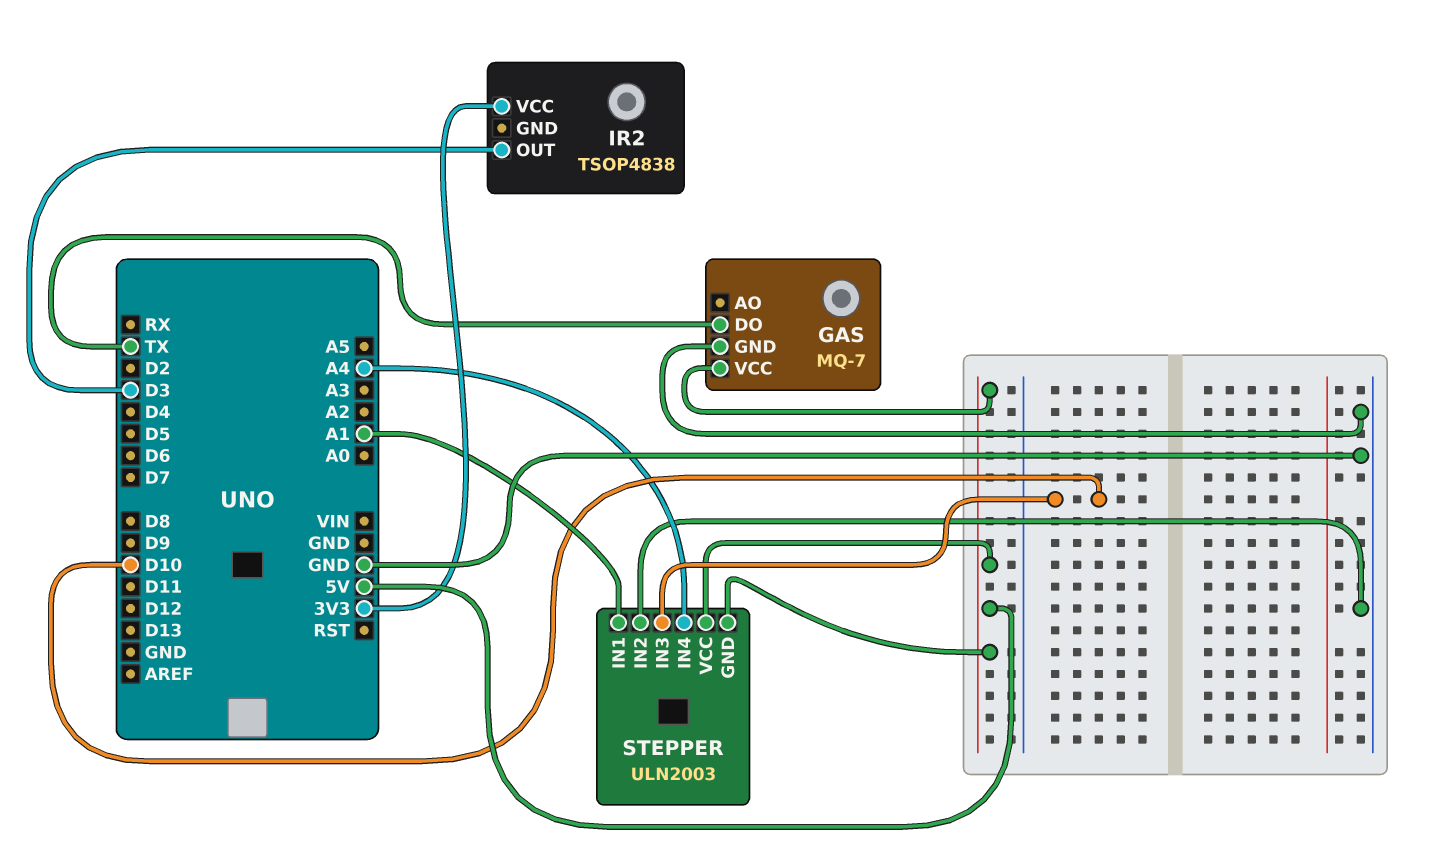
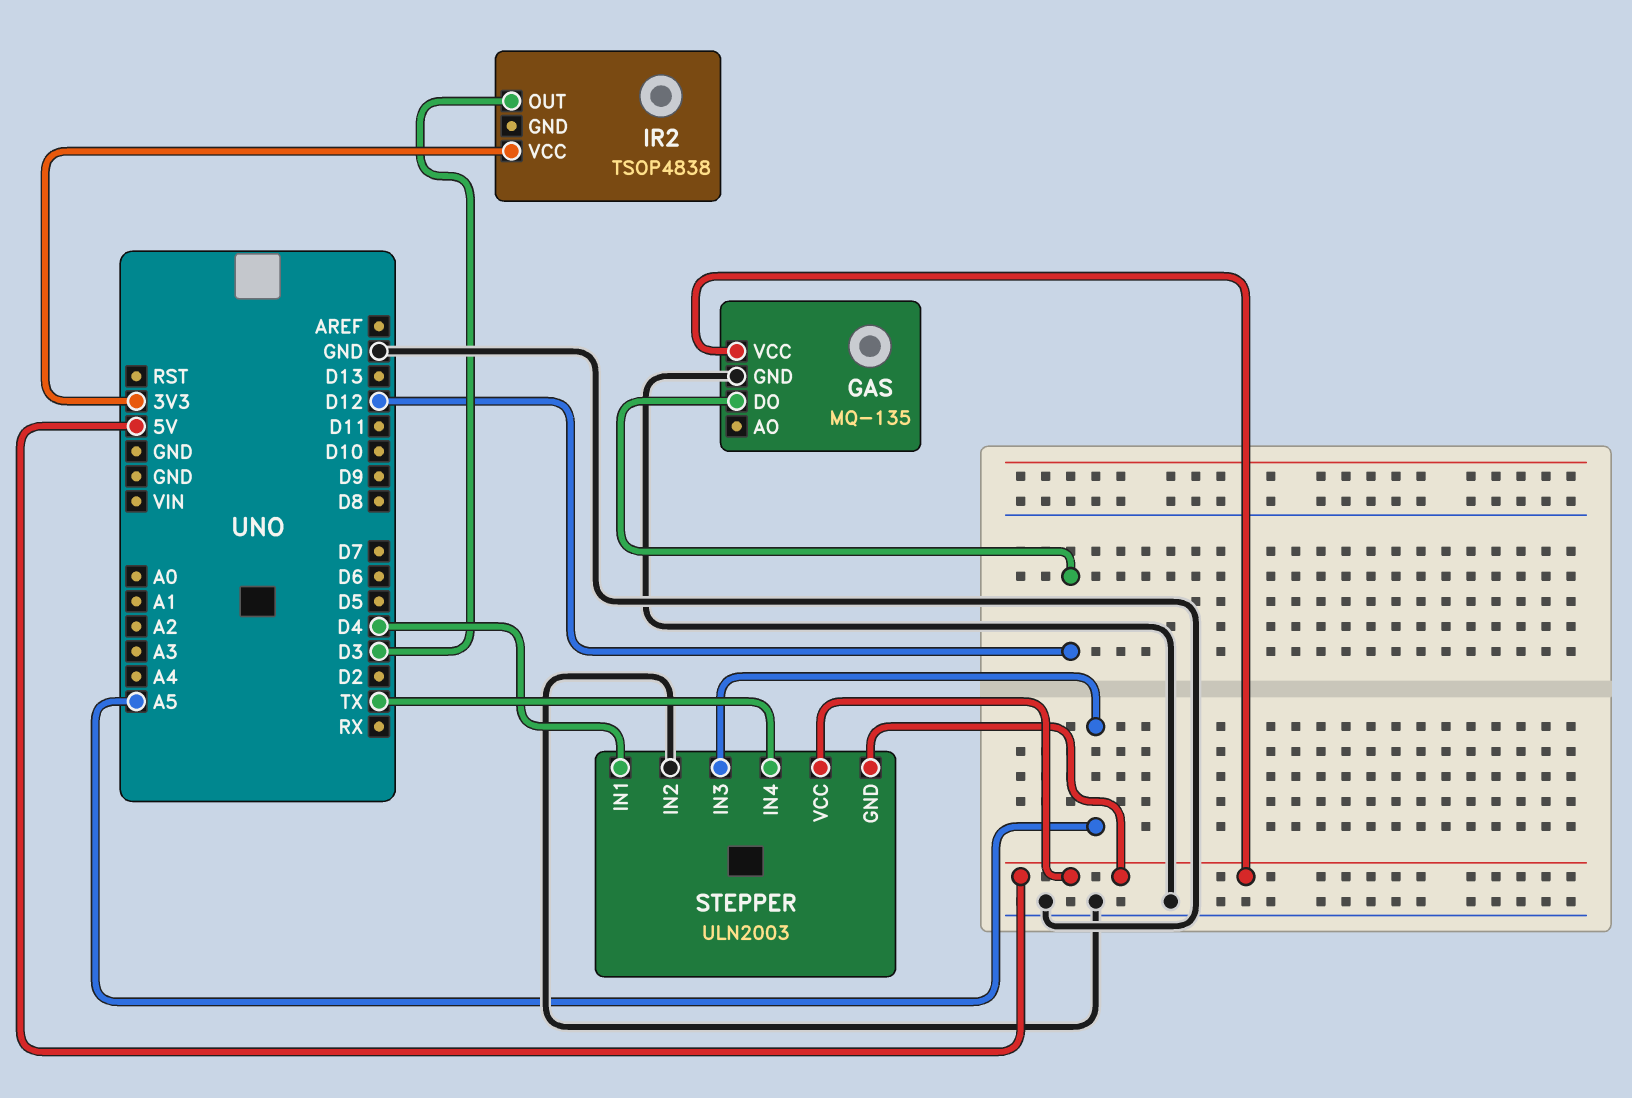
GAS: MQ-7 -> MQ-135
GAS pin DO: TX -> D12
STEPPER pin IN1: A1 -> D4
STEPPER pin IN3: D10 -> A5
STEPPER pin IN4: A4 -> TX

